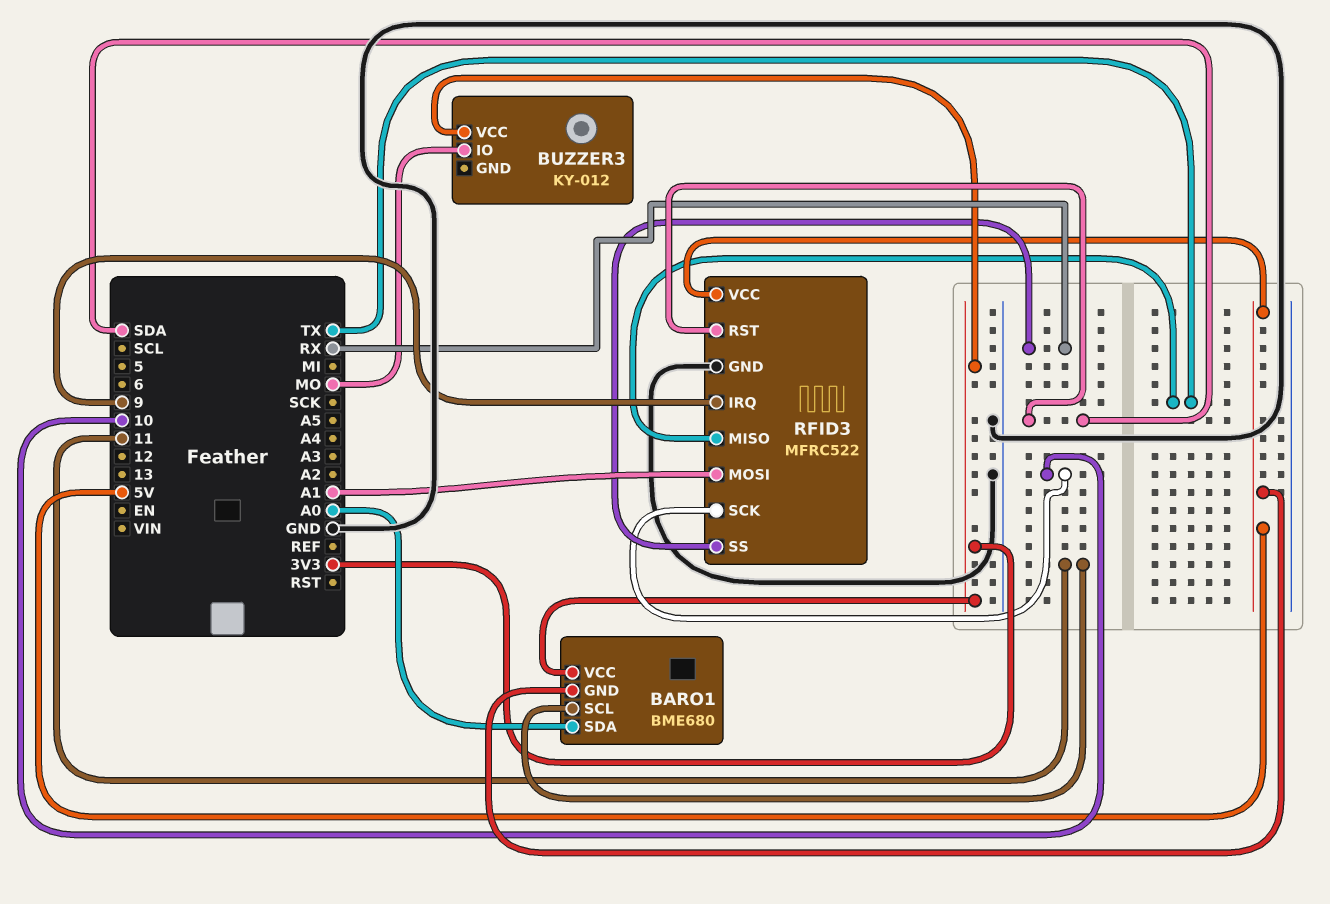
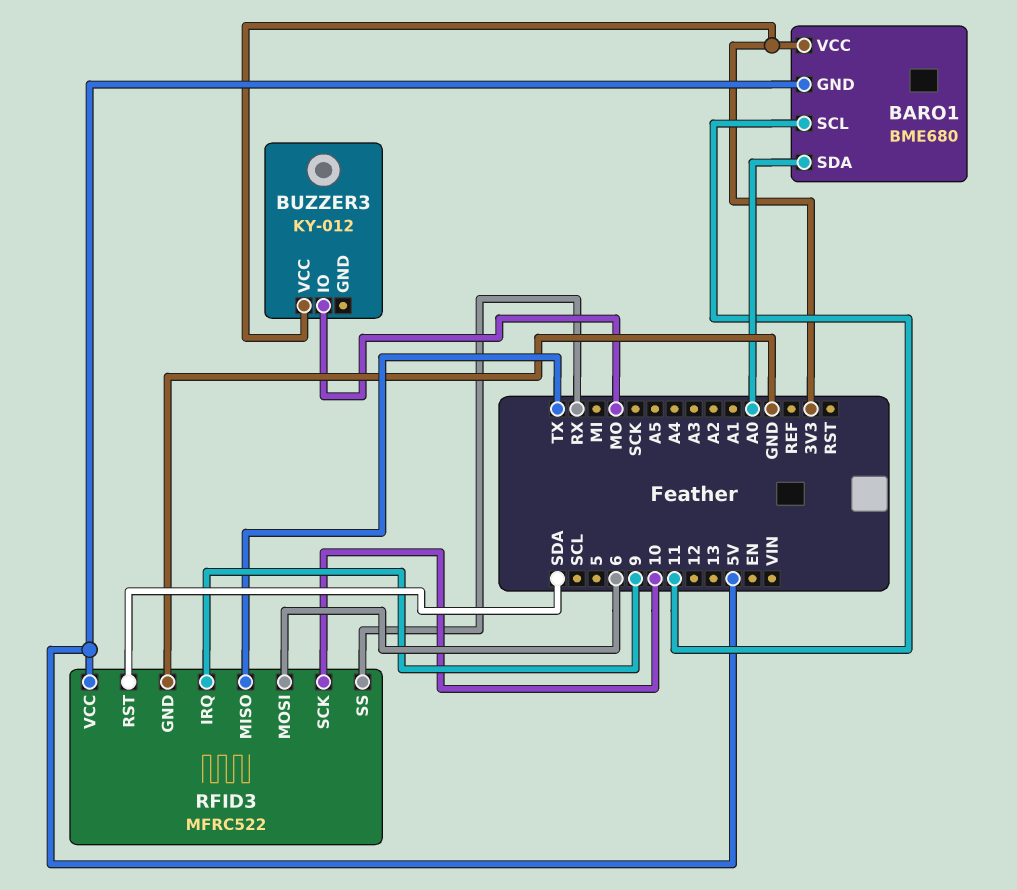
RFID3 pin MOSI: A1 -> 6

